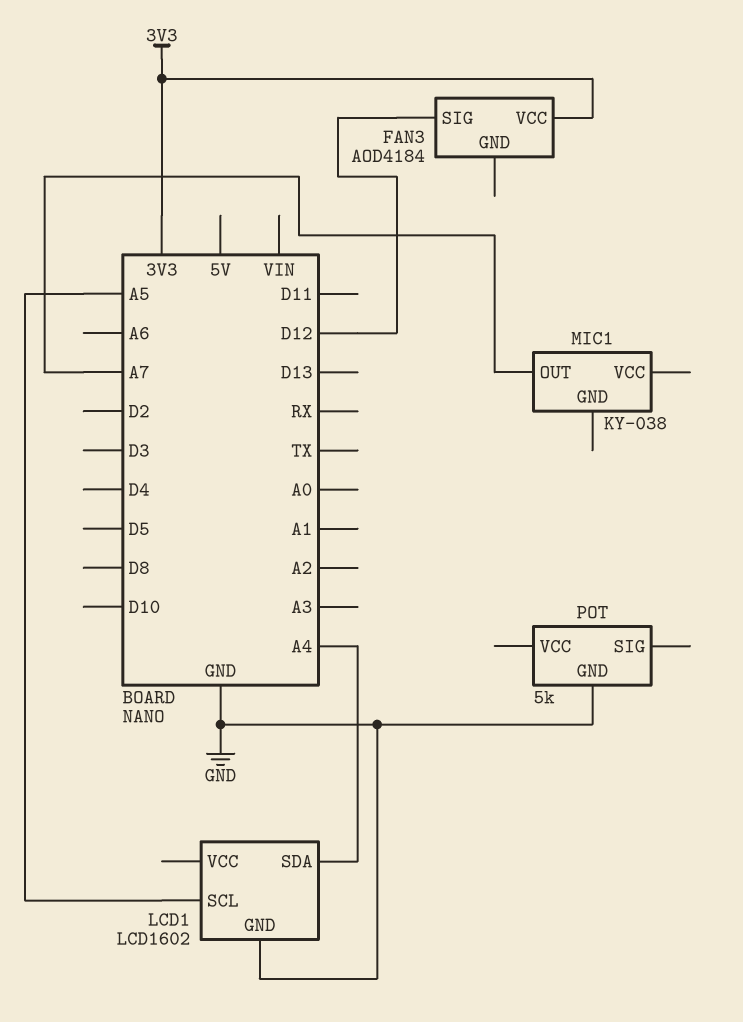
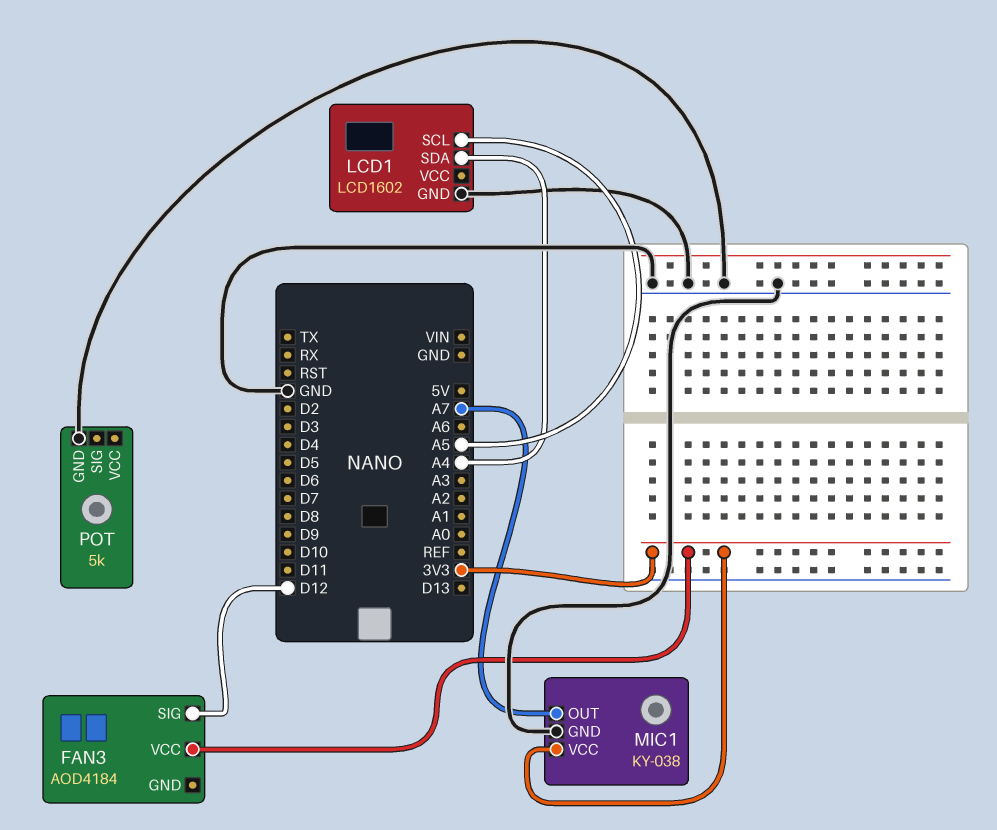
MIC1 pin GND: none -> GND
MIC1 pin VCC: none -> 3V3

